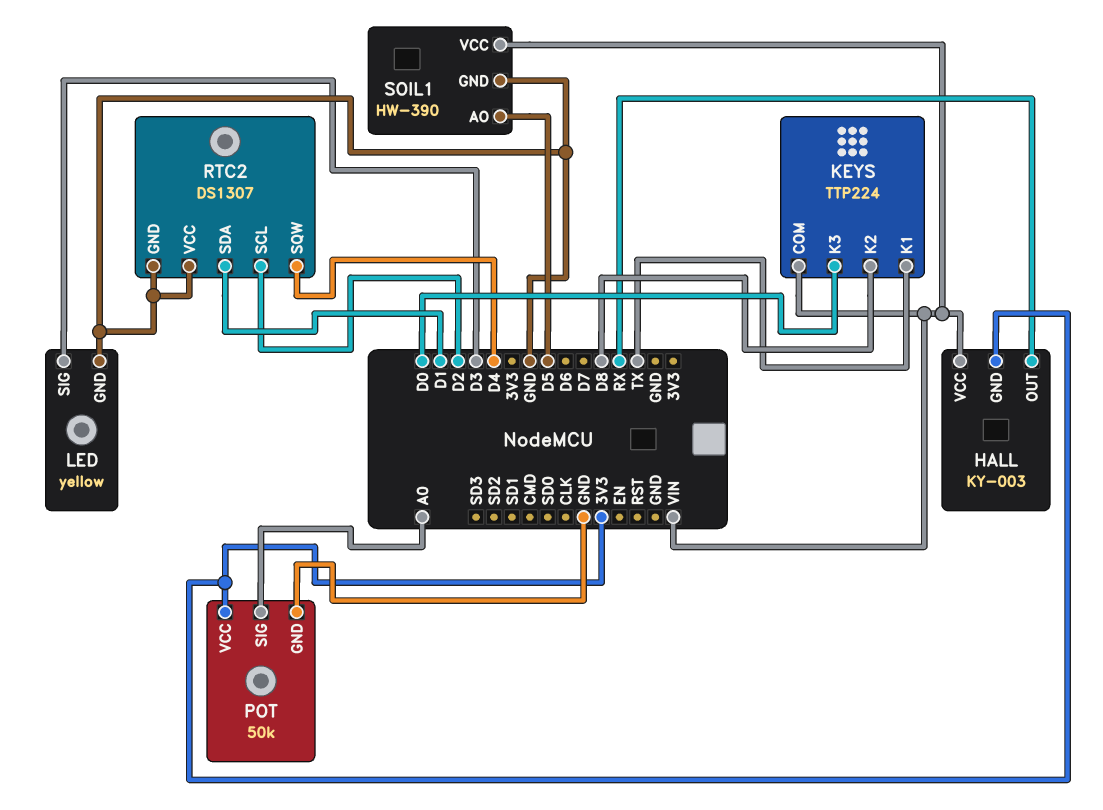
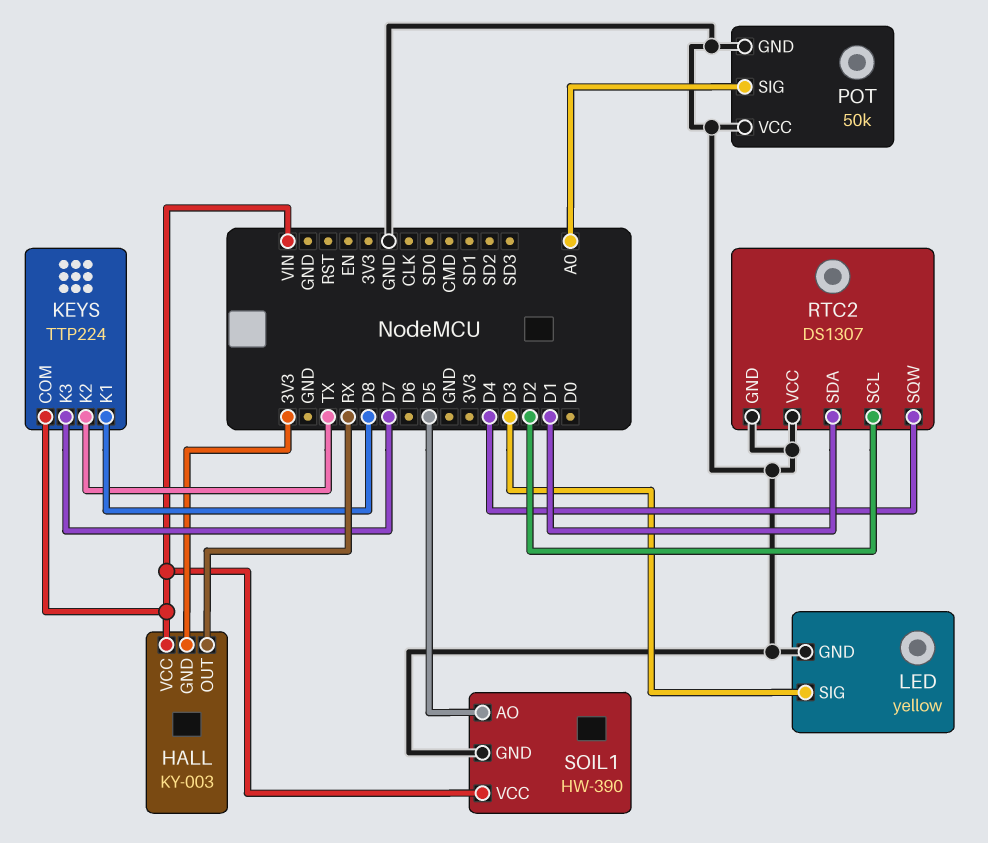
KEYS pin K1: TX -> D8
KEYS pin K2: D8 -> TX
KEYS pin K3: D0 -> D7
POT pin VCC: 3V3 -> GND

